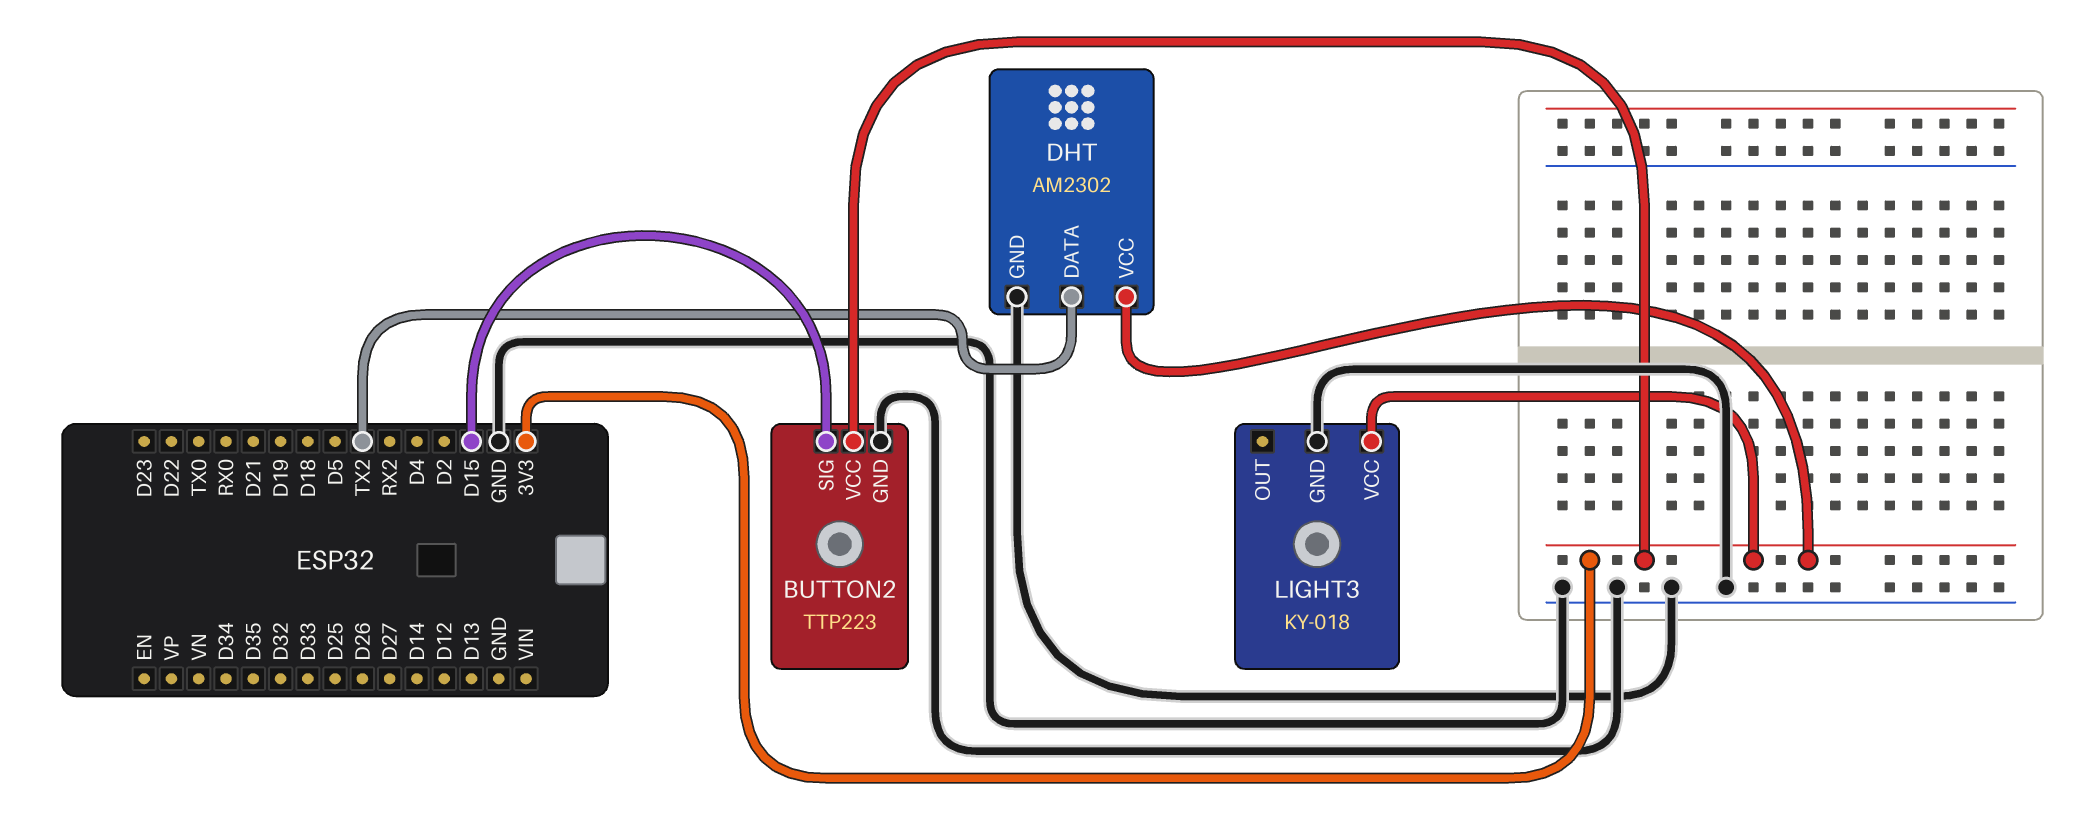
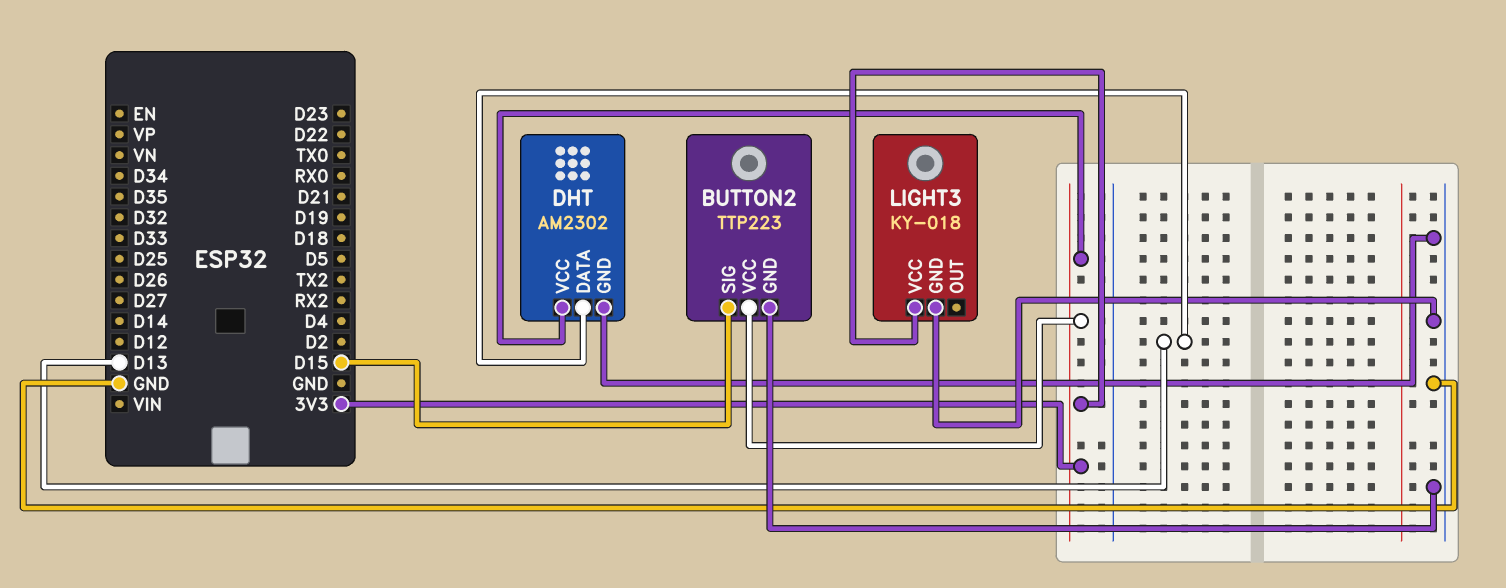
DHT pin DATA: TX2 -> D13

